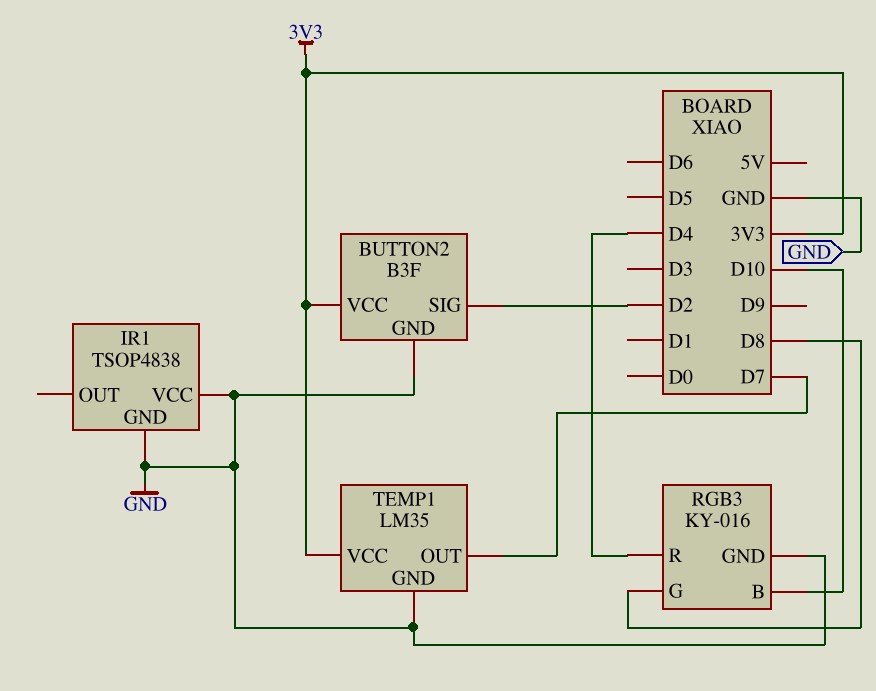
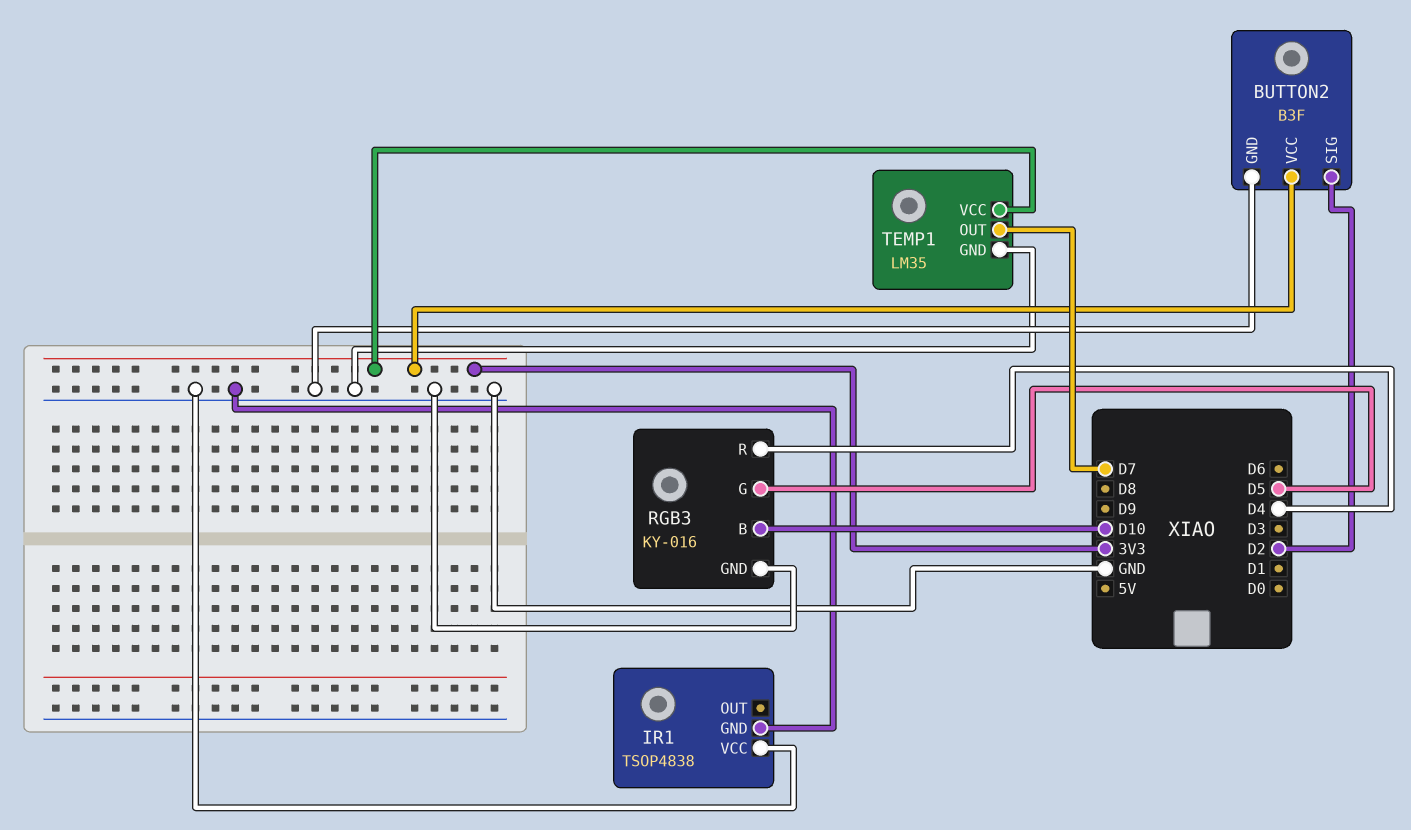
RGB3 pin G: D8 -> D5

